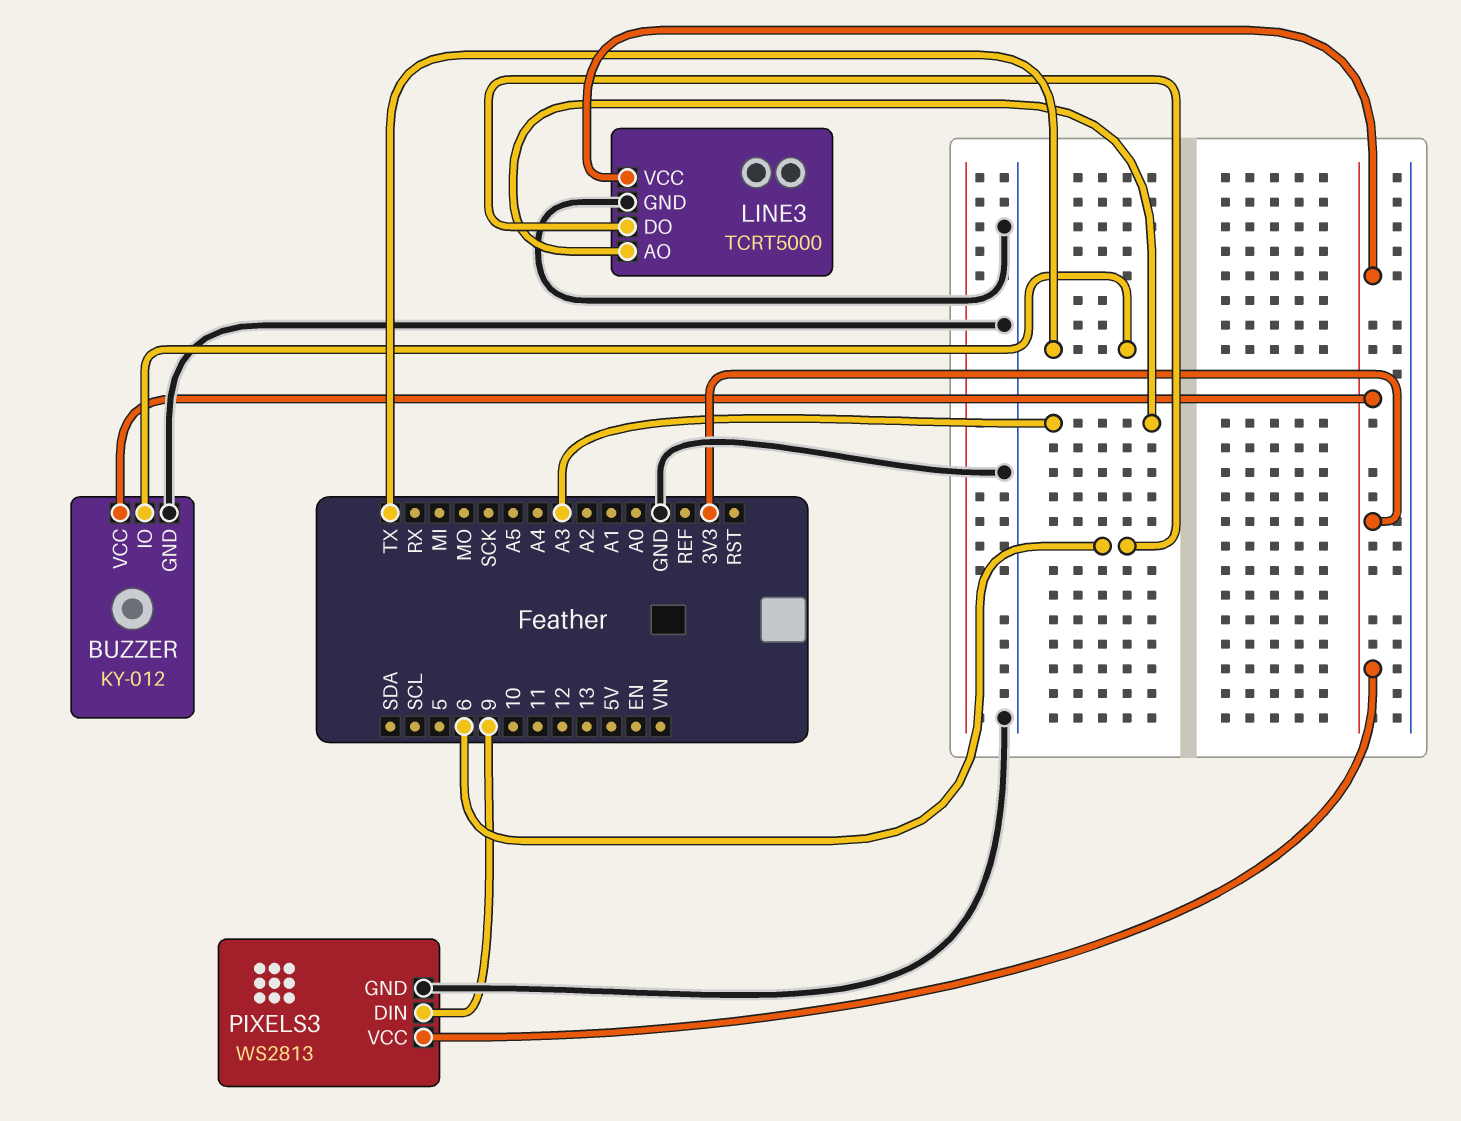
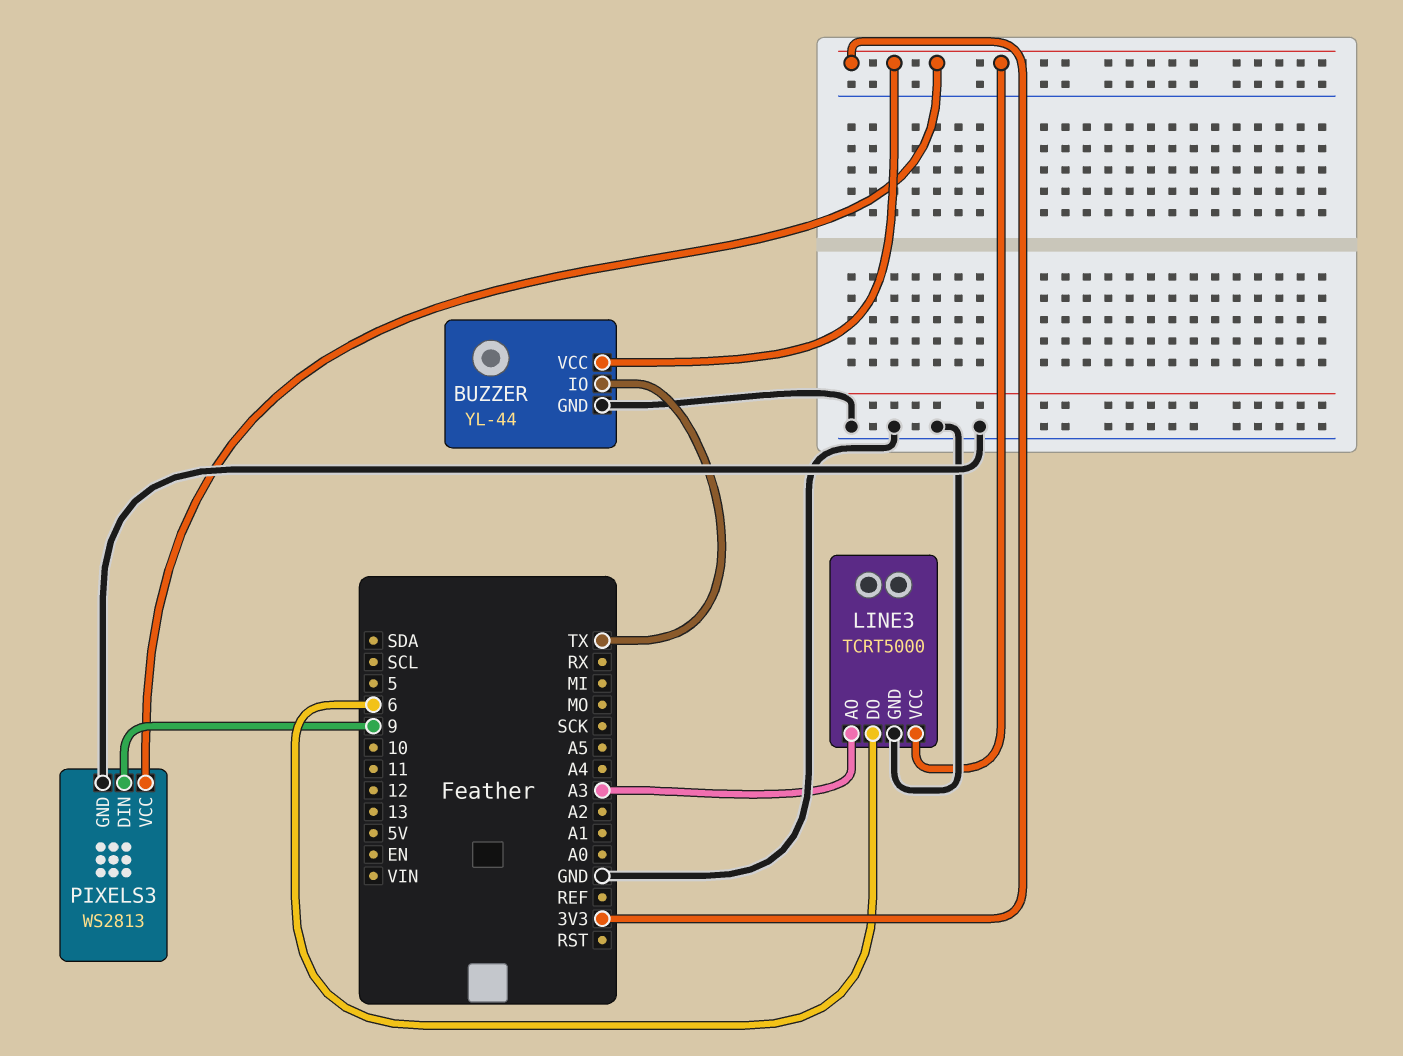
BUZZER: KY-012 -> YL-44

